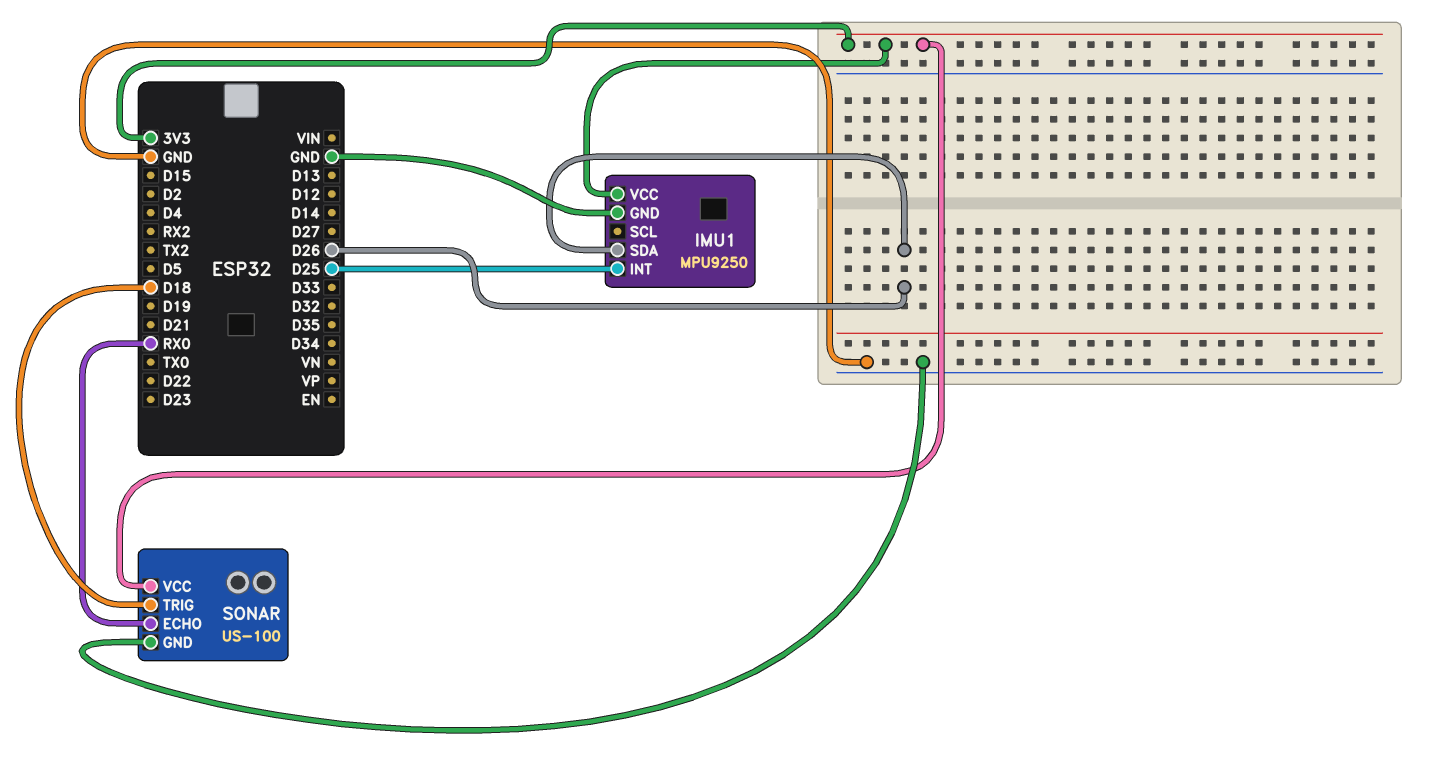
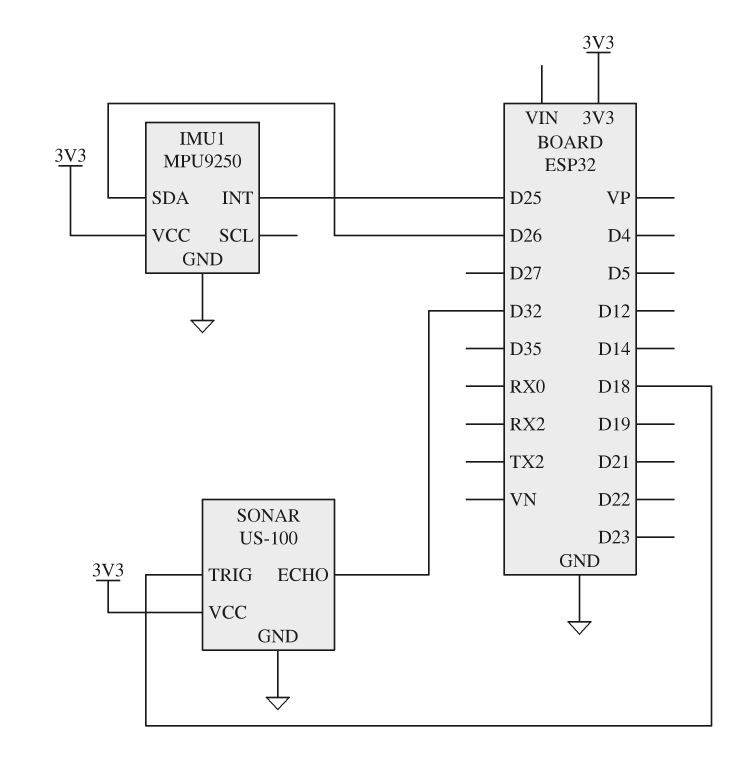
SONAR pin ECHO: RX0 -> D32

